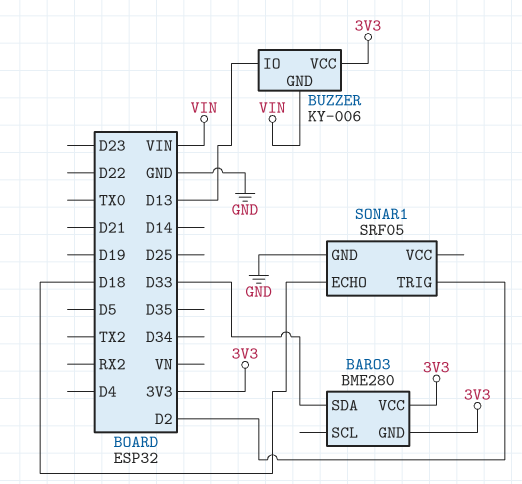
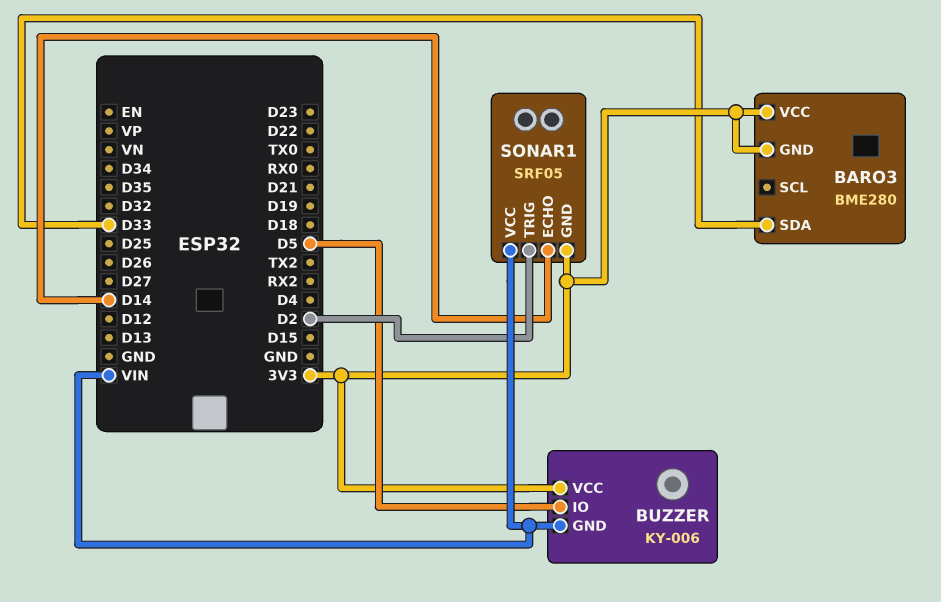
BUZZER pin IO: D13 -> D5
SONAR1 pin ECHO: D18 -> D14
SONAR1 pin GND: GND -> 3V3
SONAR1 pin VCC: none -> VIN

